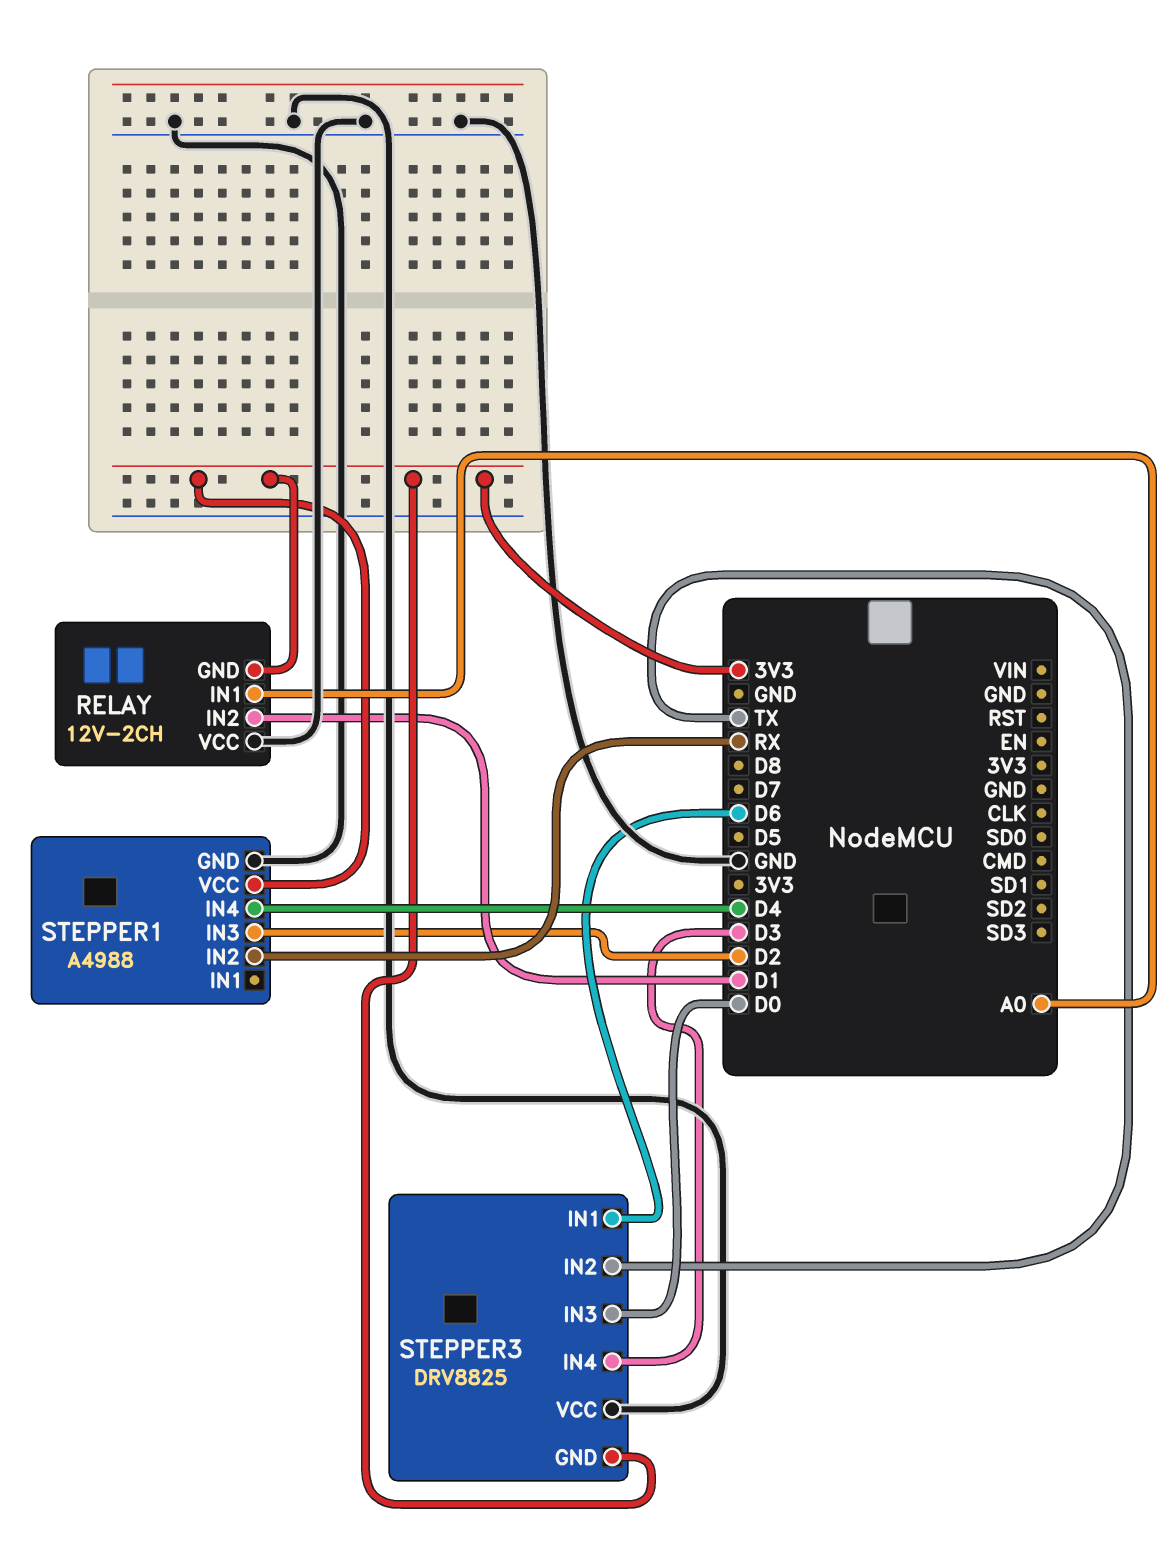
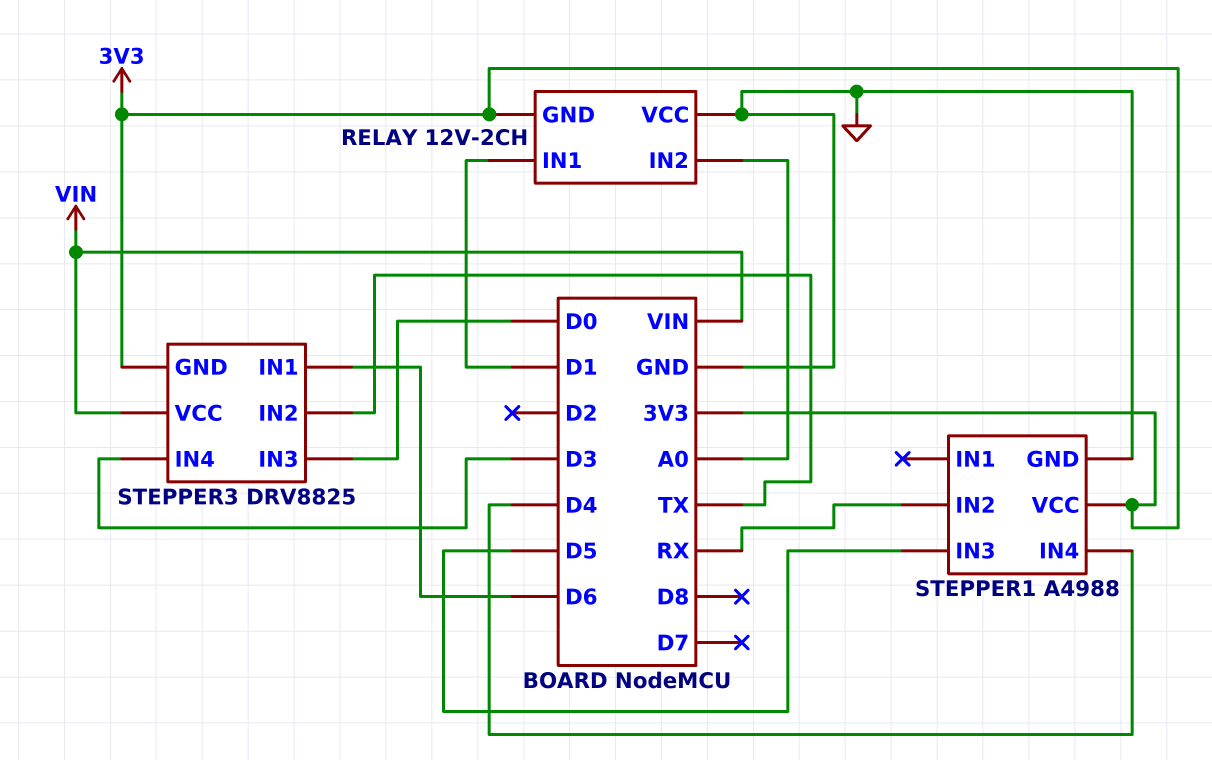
RELAY pin IN1: A0 -> D1
RELAY pin IN2: D1 -> A0
STEPPER1 pin IN3: D2 -> D5
STEPPER3 pin VCC: GND -> VIN

